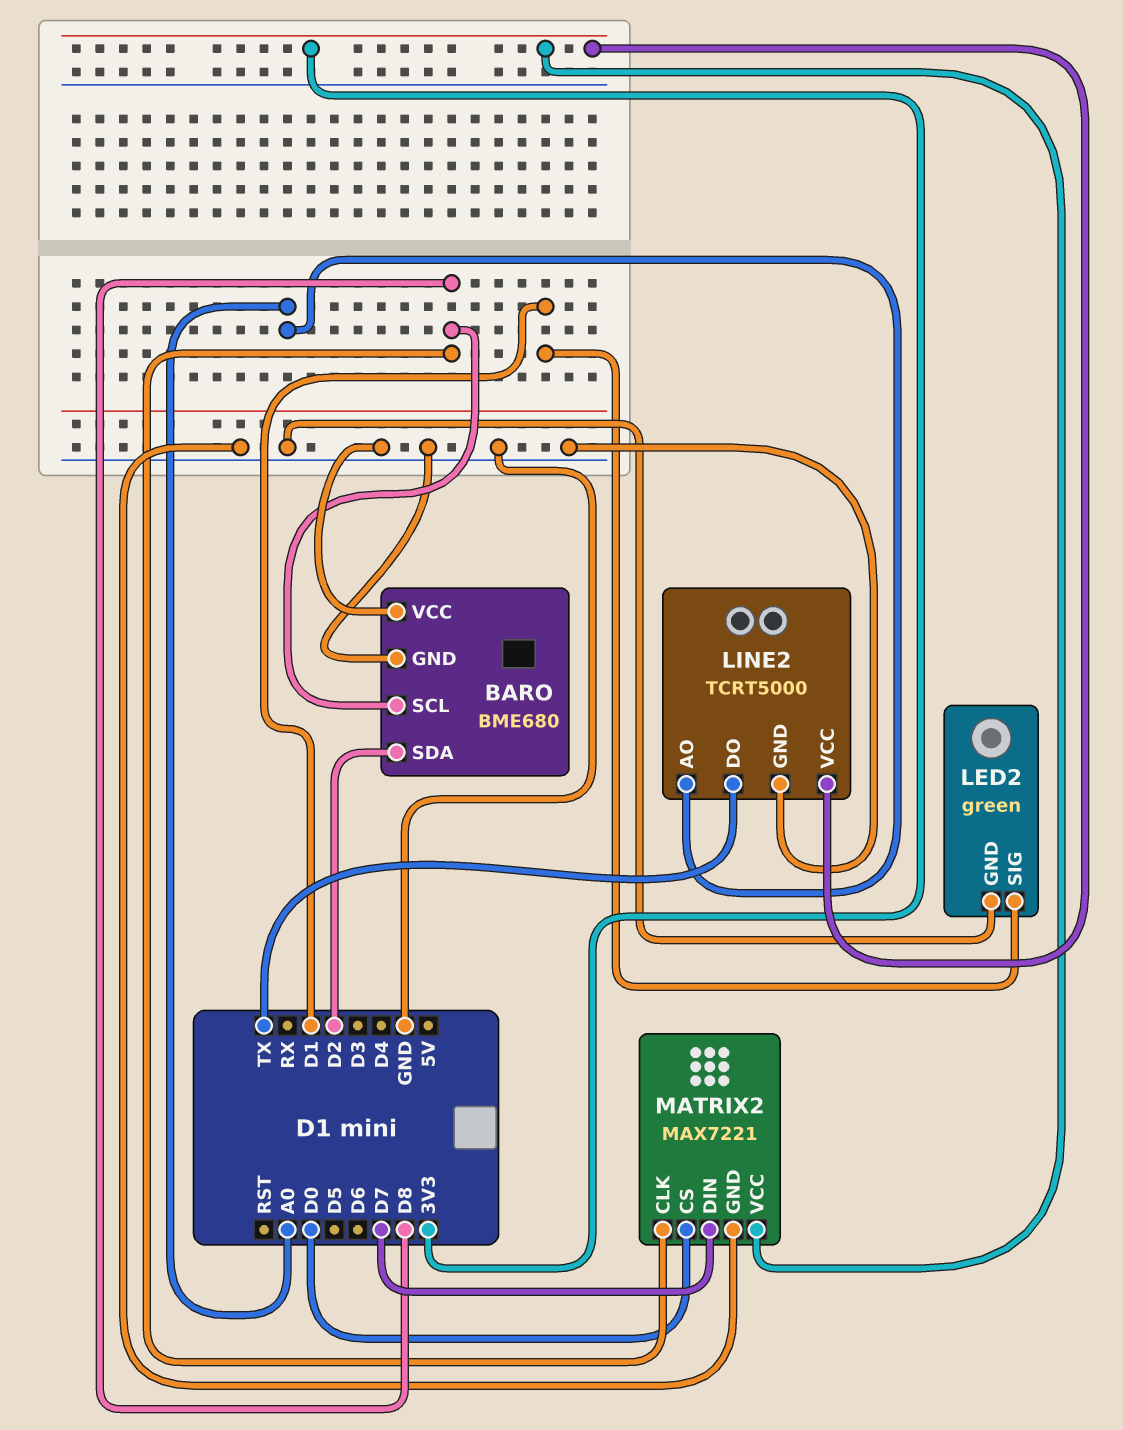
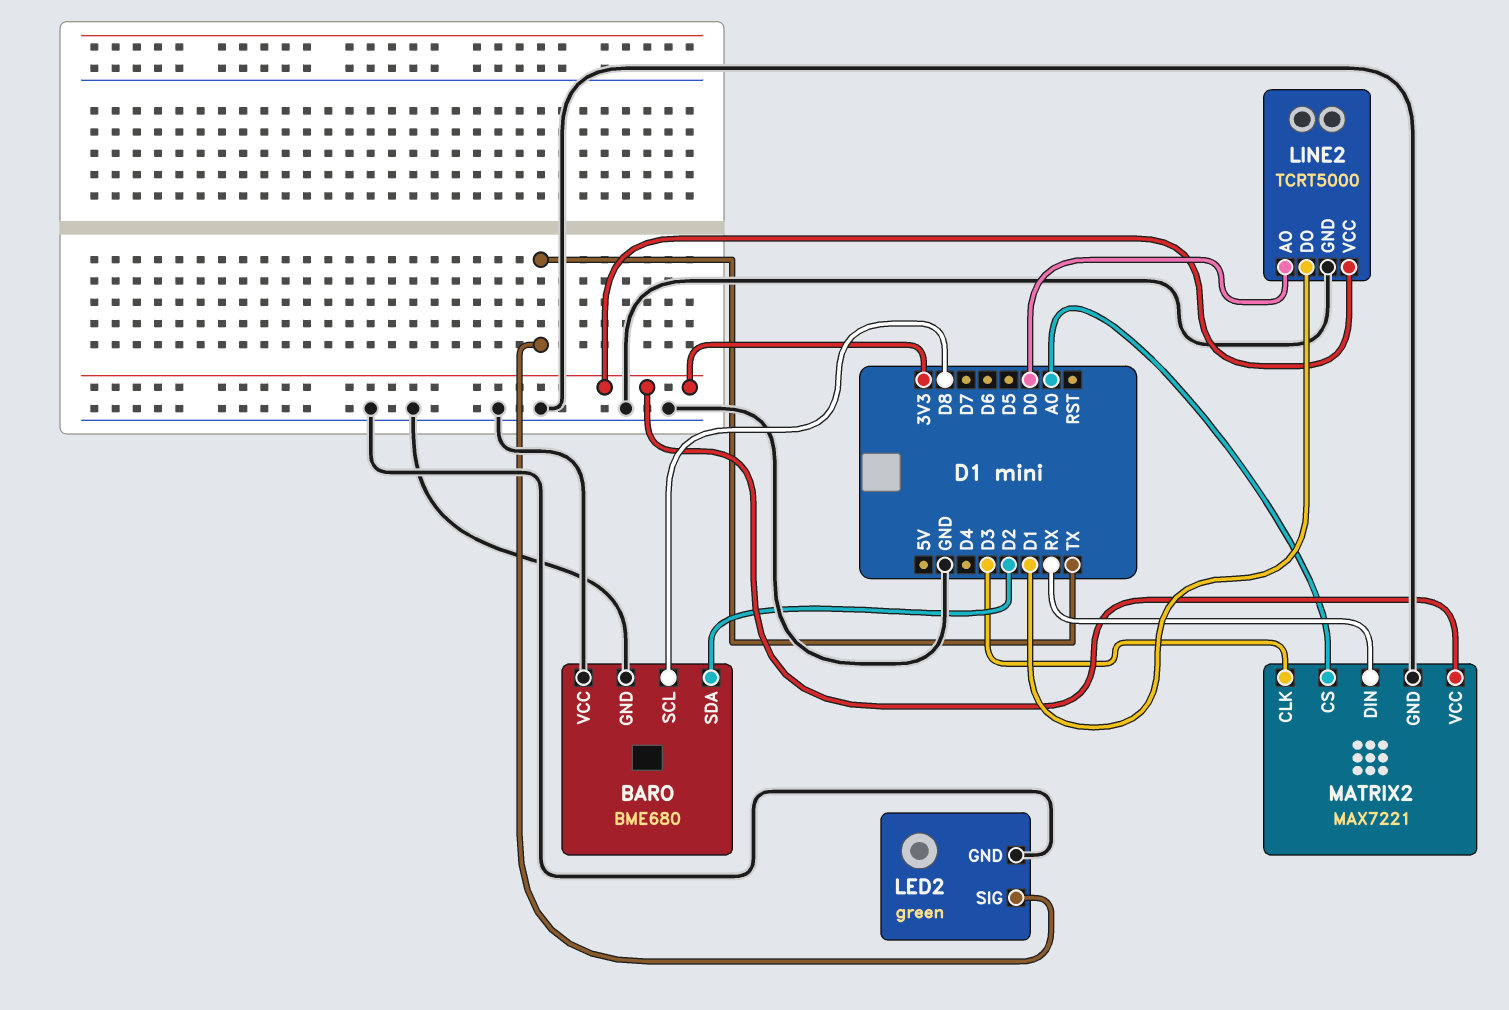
LED2 pin SIG: D1 -> TX
LINE2 pin AO: A0 -> D0
LINE2 pin DO: TX -> D1
MATRIX2 pin CLK: D8 -> D3
MATRIX2 pin CS: D0 -> A0
MATRIX2 pin DIN: D7 -> RX

